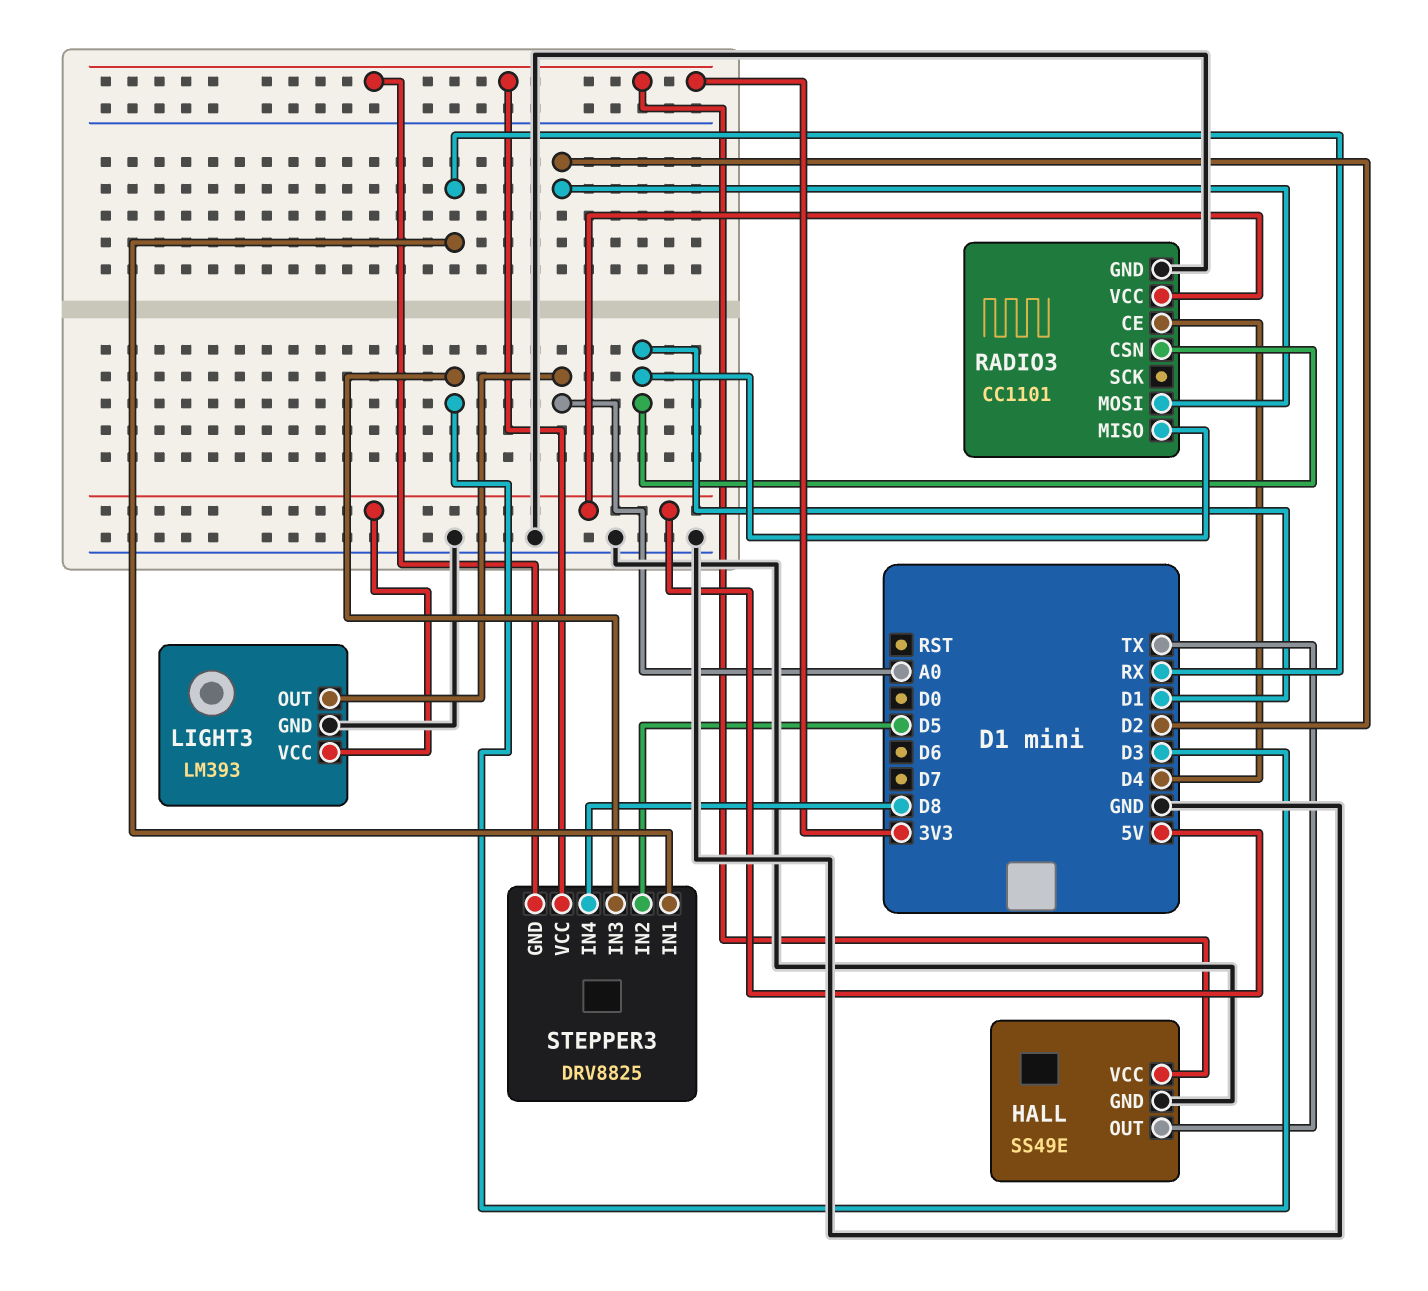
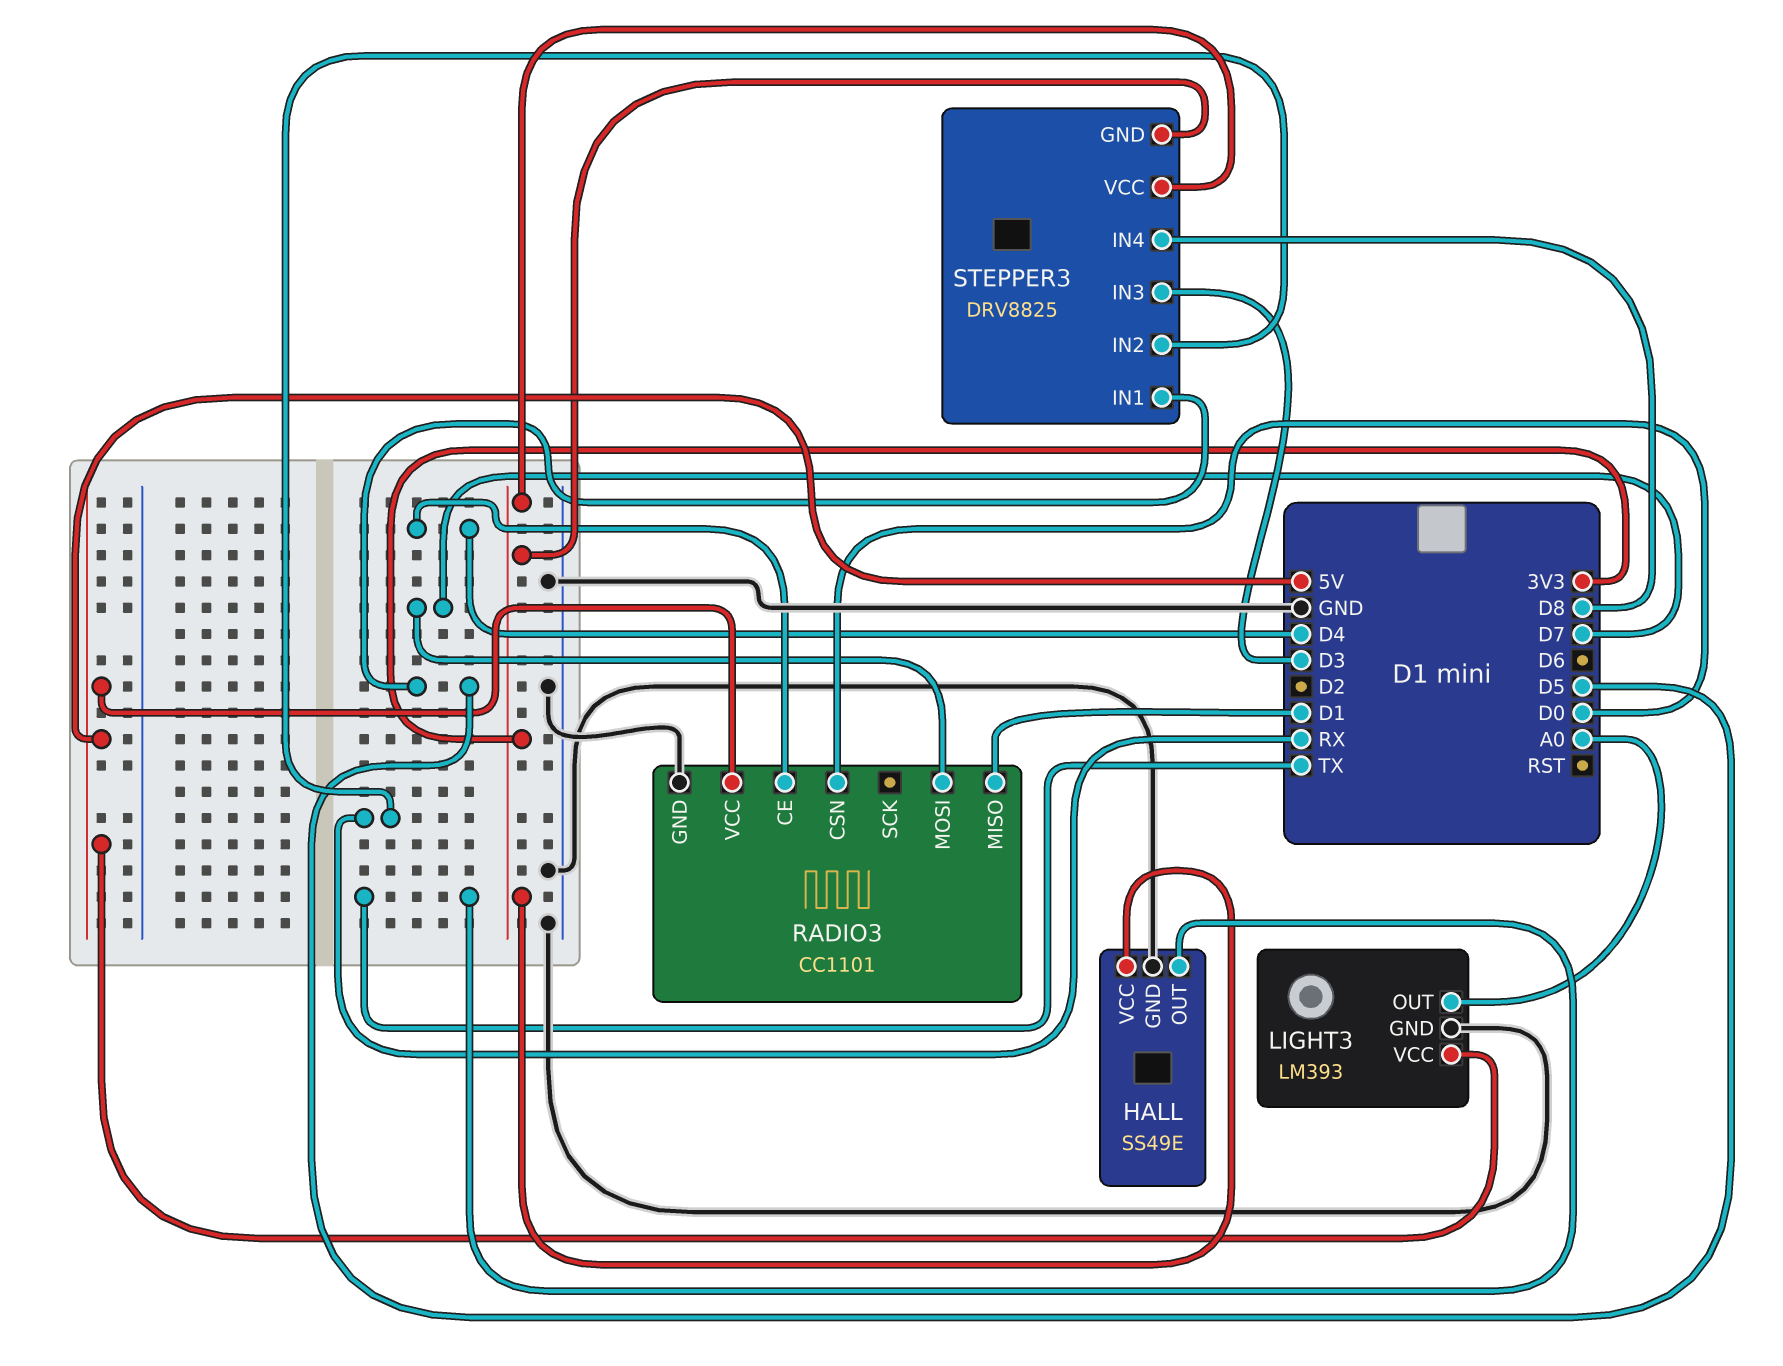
RADIO3 pin CSN: D1 -> D0
RADIO3 pin MOSI: D2 -> D7
STEPPER3 pin IN1: RX -> D5
STEPPER3 pin IN2: D5 -> RX

